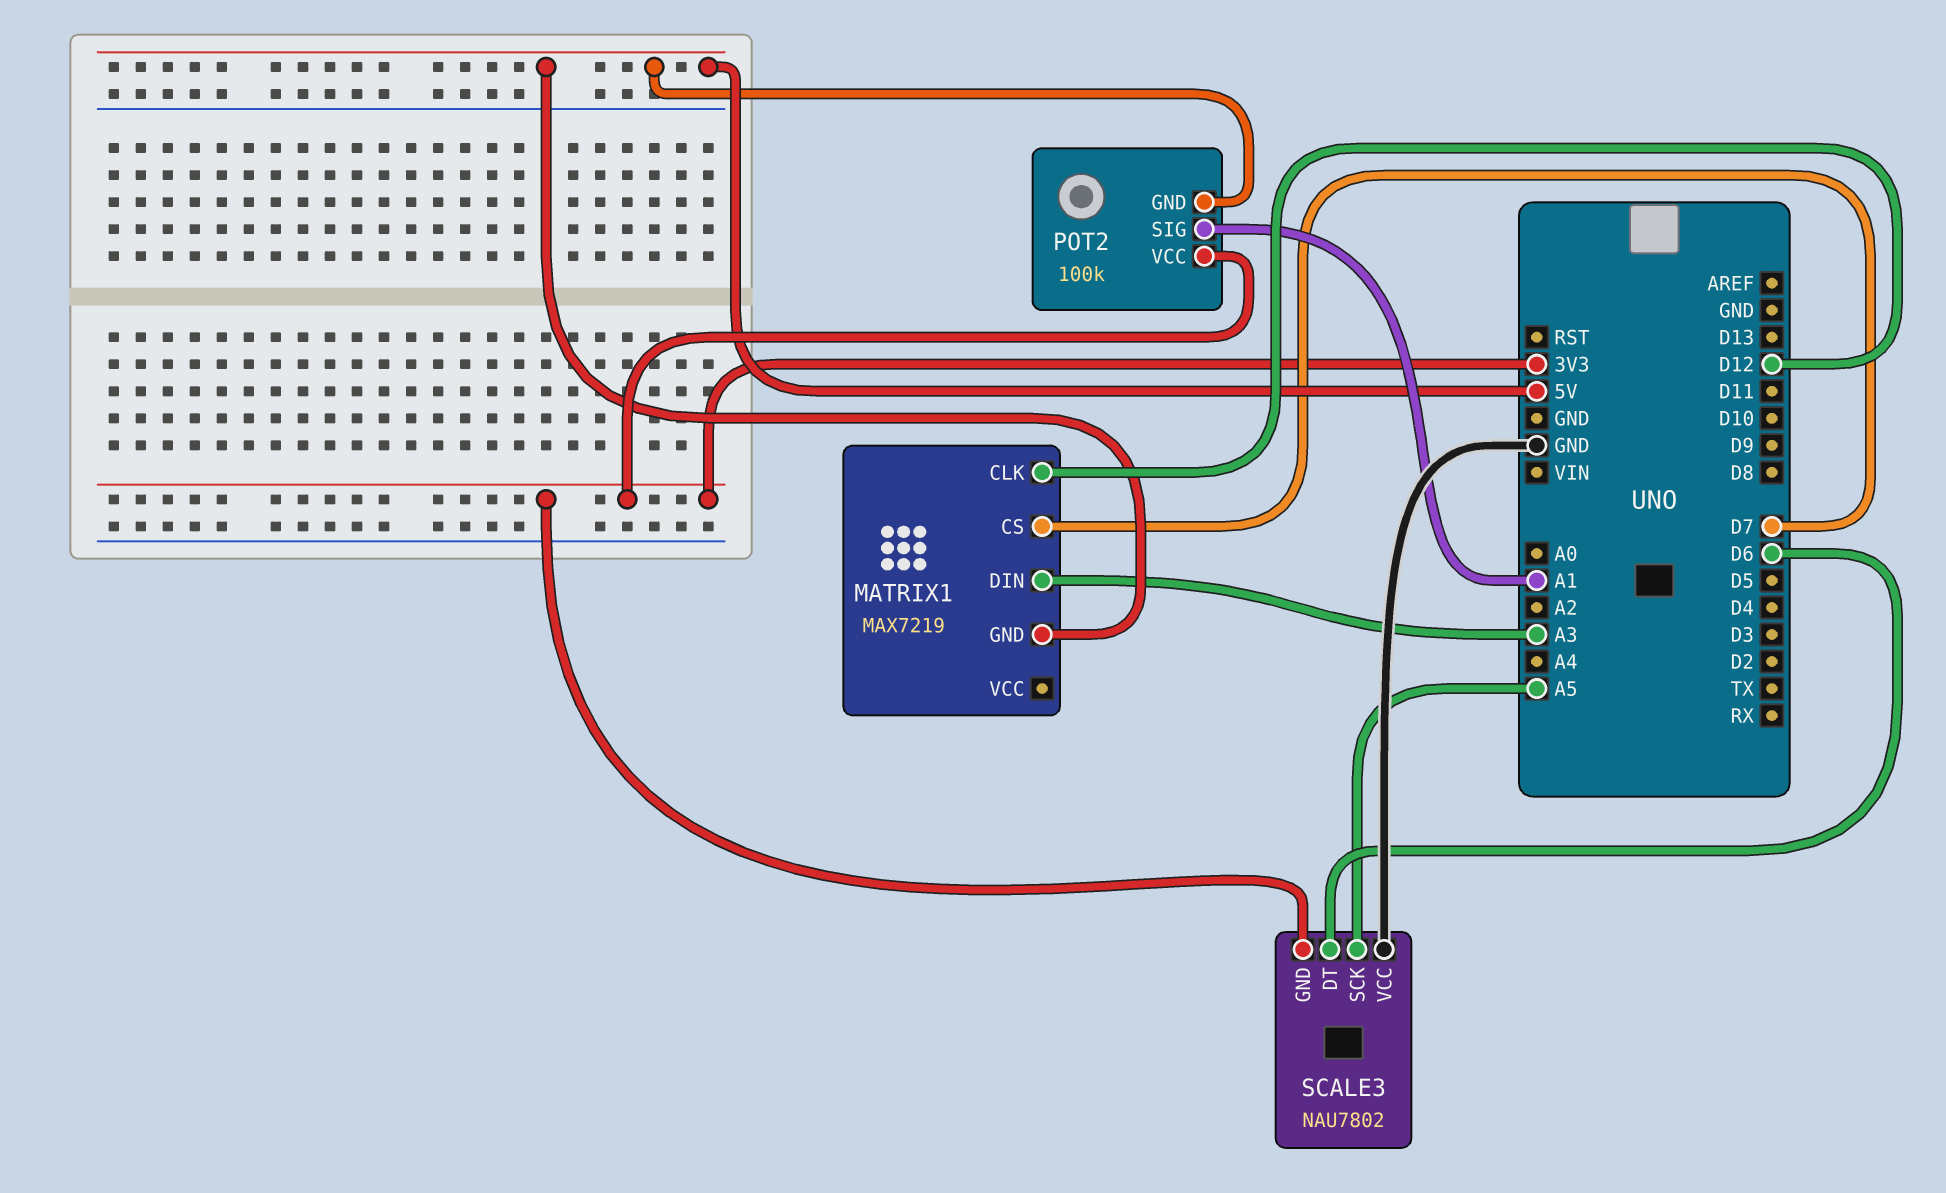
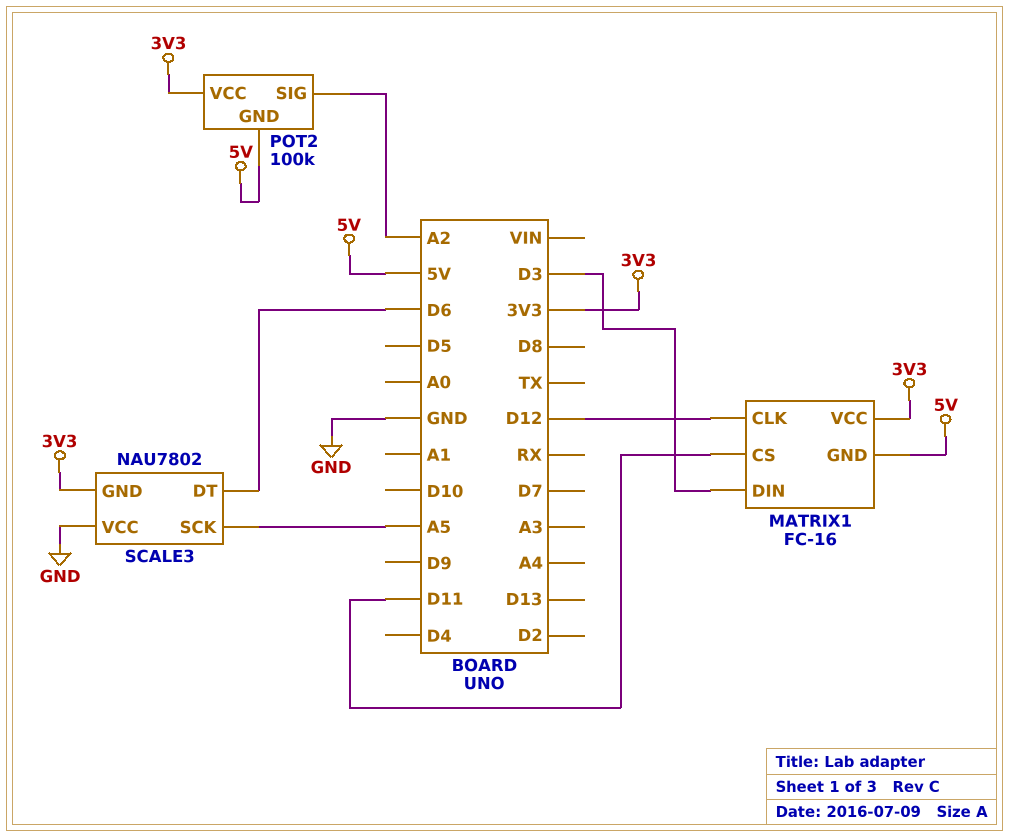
MATRIX1: MAX7219 -> FC-16
MATRIX1 pin CS: D7 -> D11
MATRIX1 pin DIN: A3 -> D3
MATRIX1 pin VCC: none -> 3V3
POT2 pin SIG: A1 -> A2

